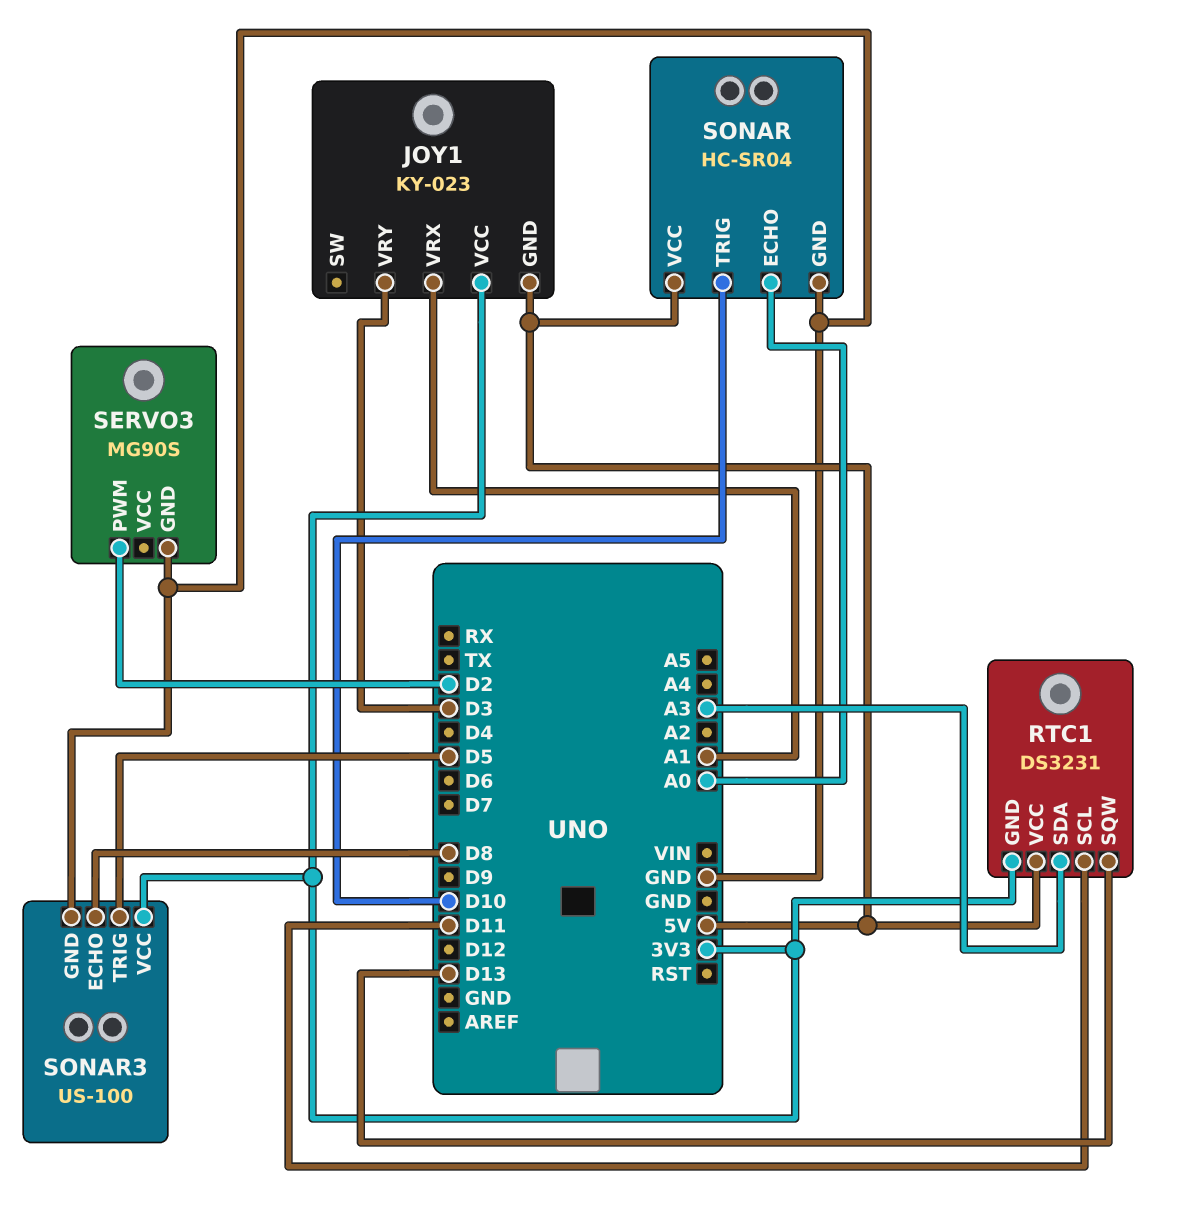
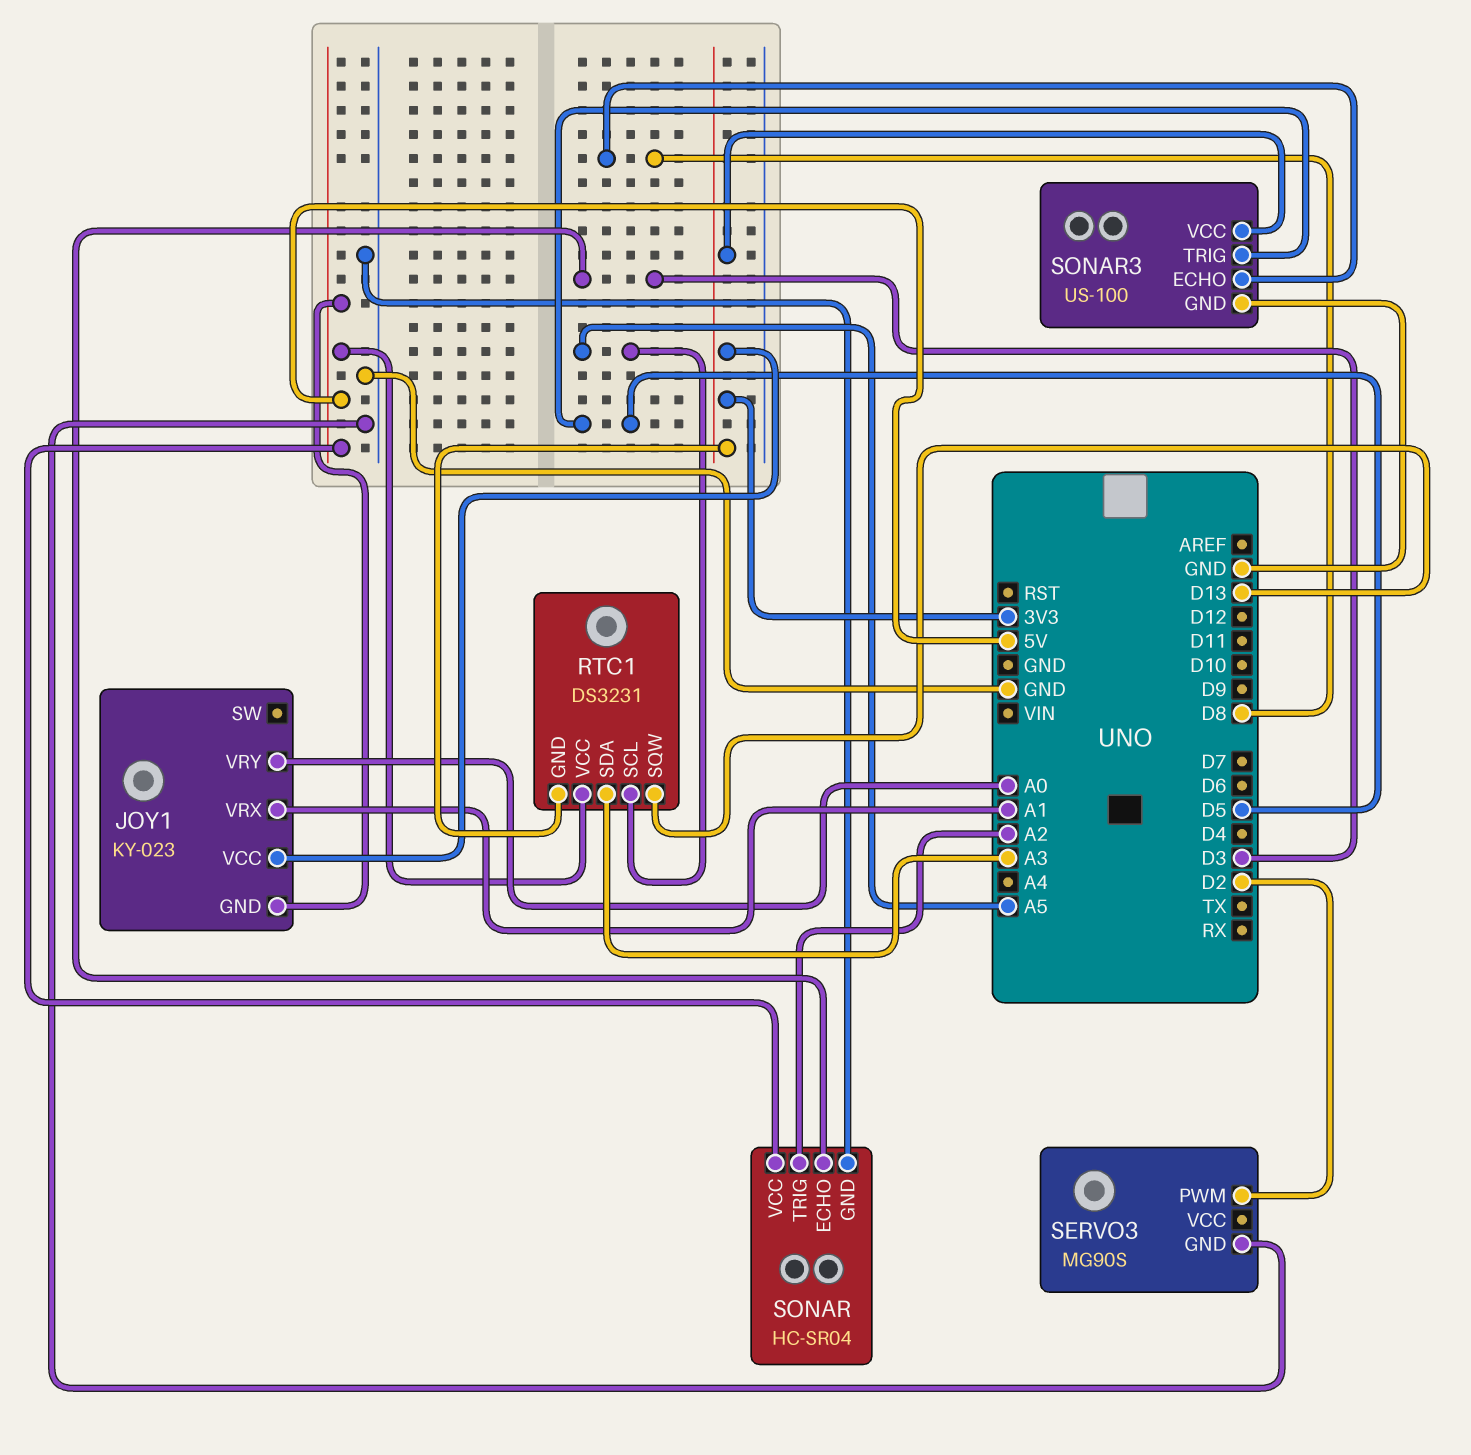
JOY1 pin VRY: D3 -> A0
RTC1 pin SCL: D11 -> A5
SONAR pin ECHO: A0 -> D3
SONAR pin TRIG: D10 -> A2

